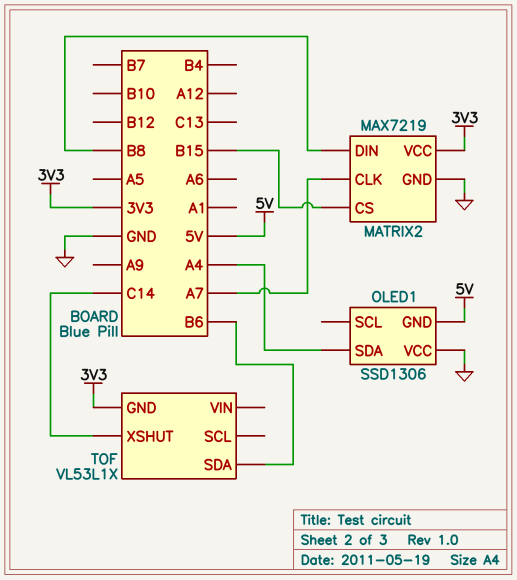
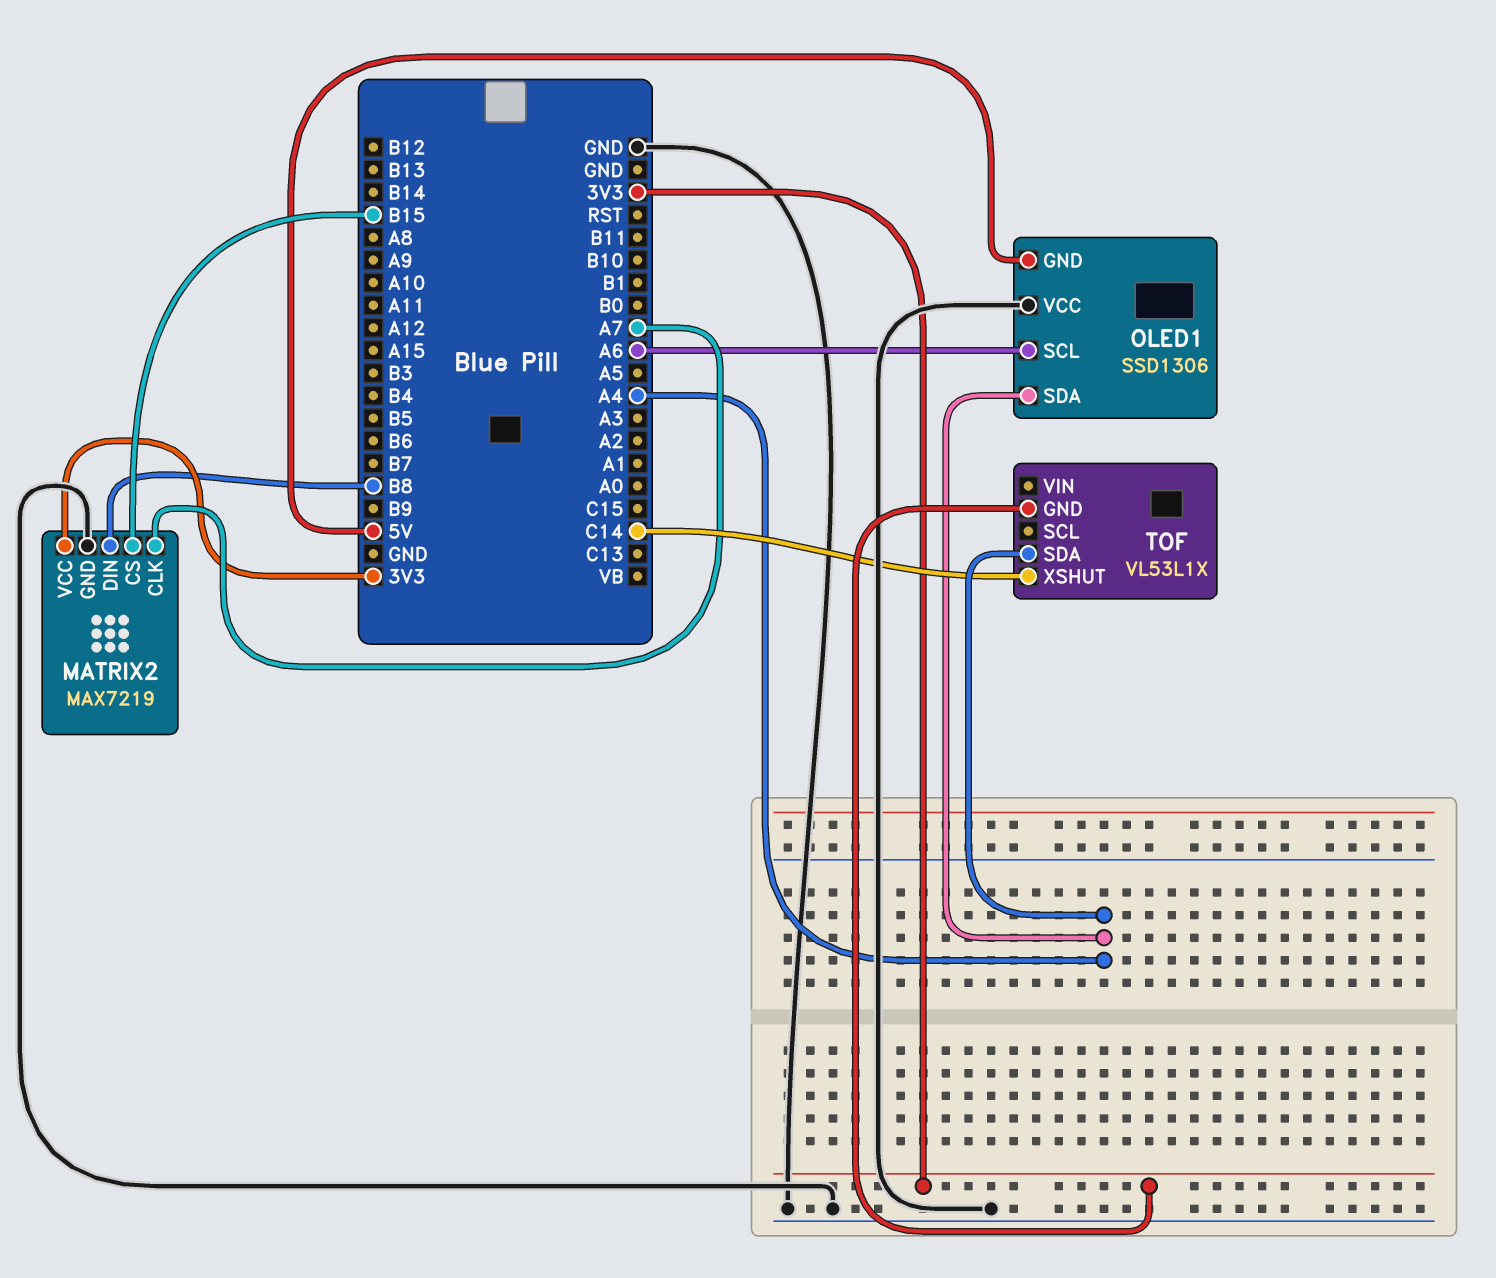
OLED1 pin SCL: none -> A6
TOF pin SDA: B6 -> A4

